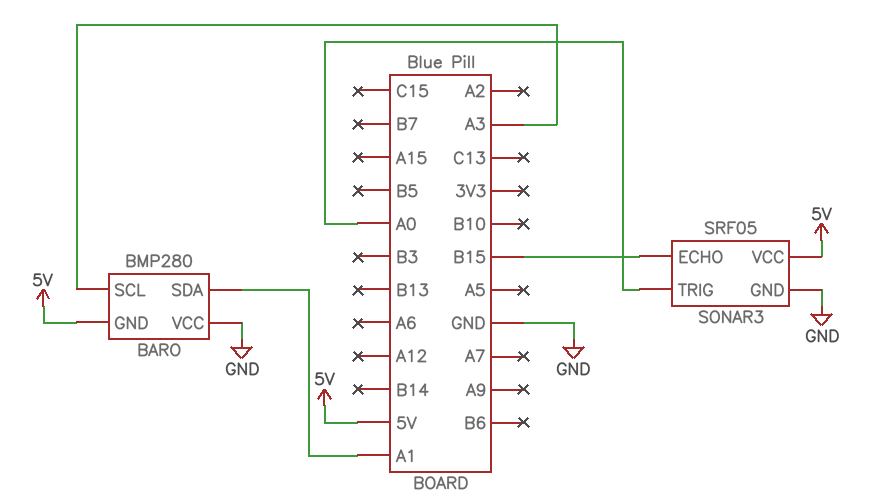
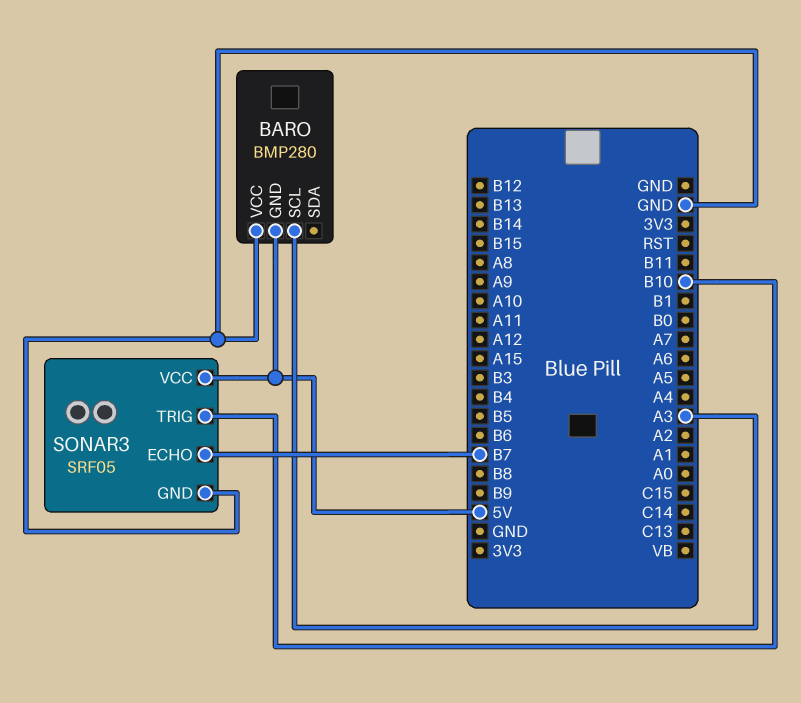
BARO pin SDA: A1 -> none
SONAR3 pin ECHO: B15 -> B7
SONAR3 pin TRIG: A0 -> B10

